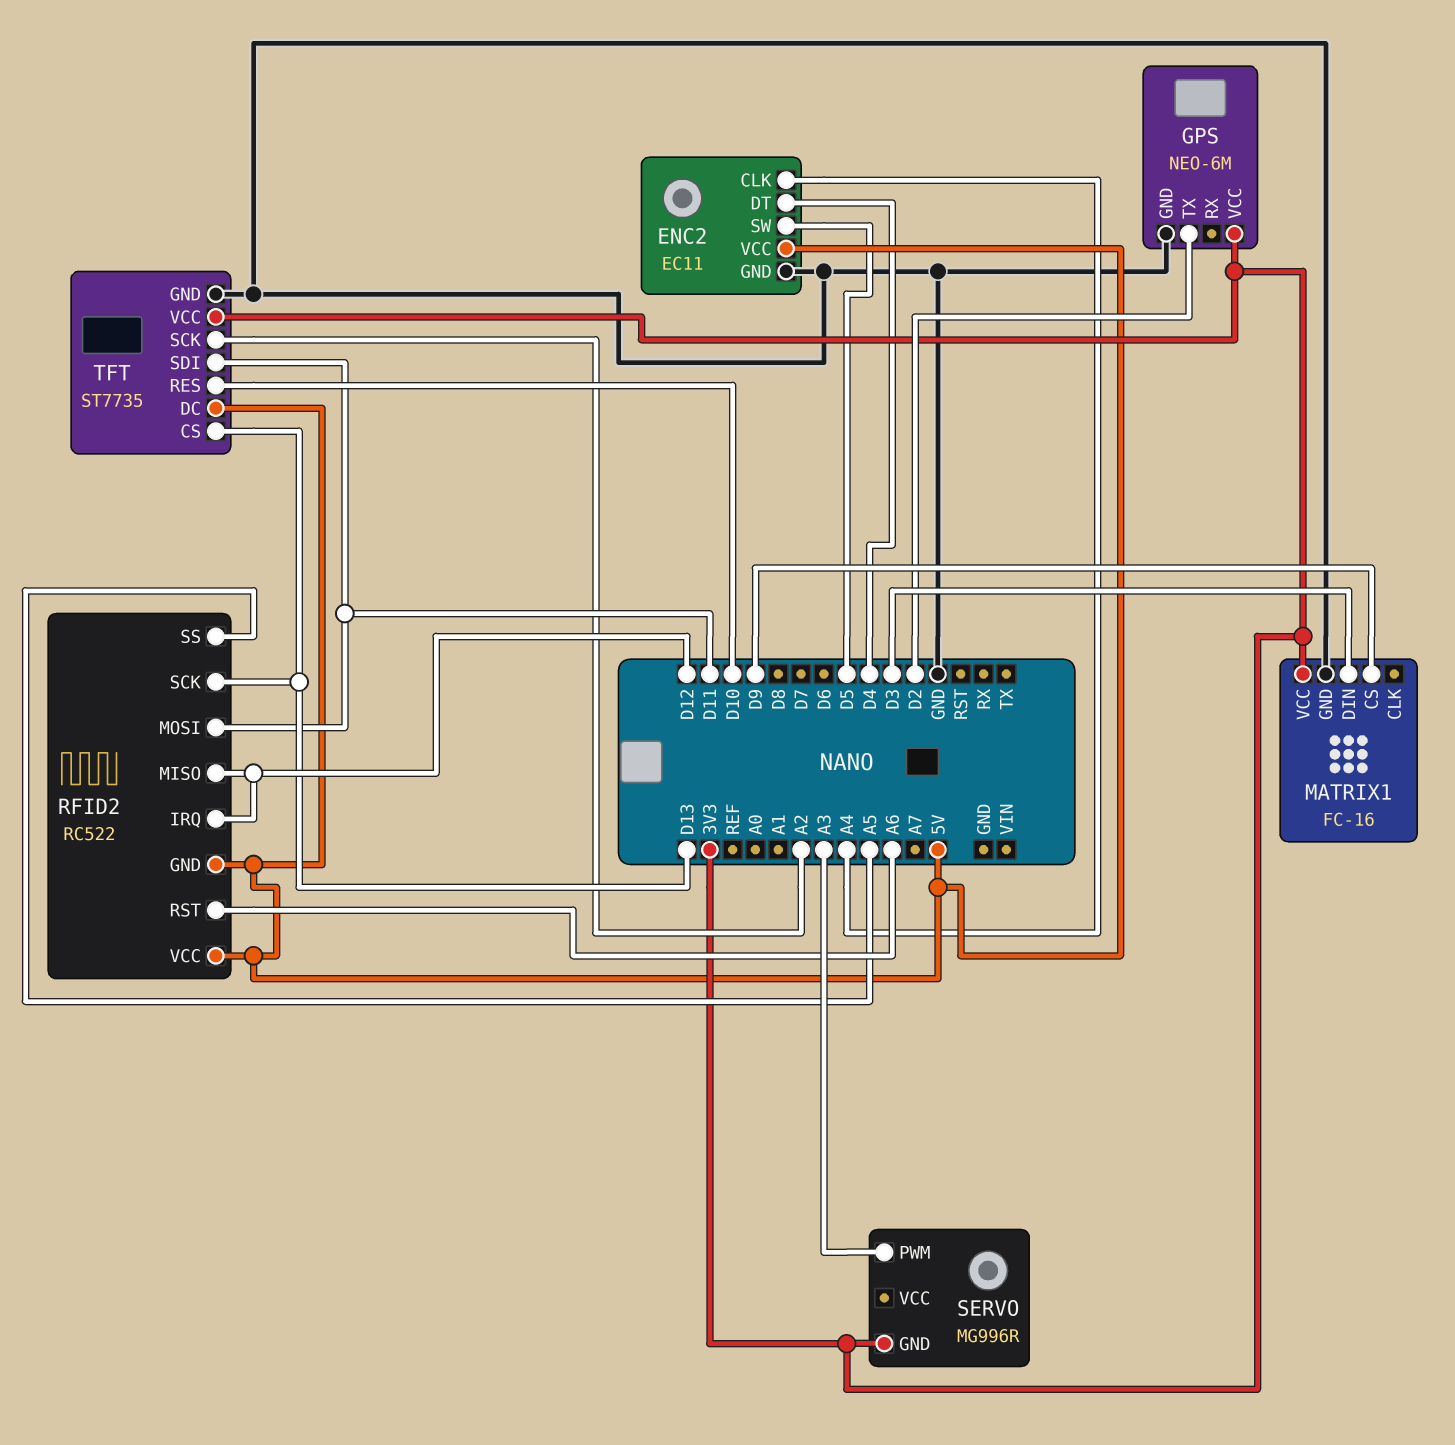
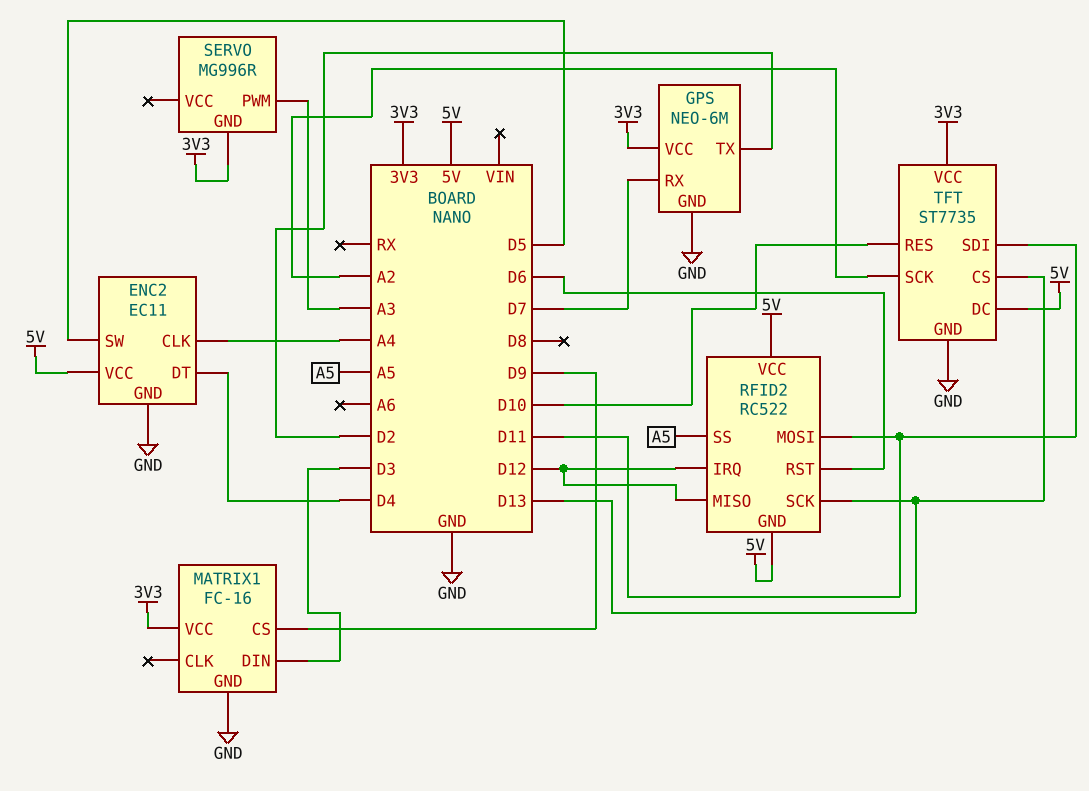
GPS pin RX: none -> D7
RFID2 pin RST: A6 -> D6

